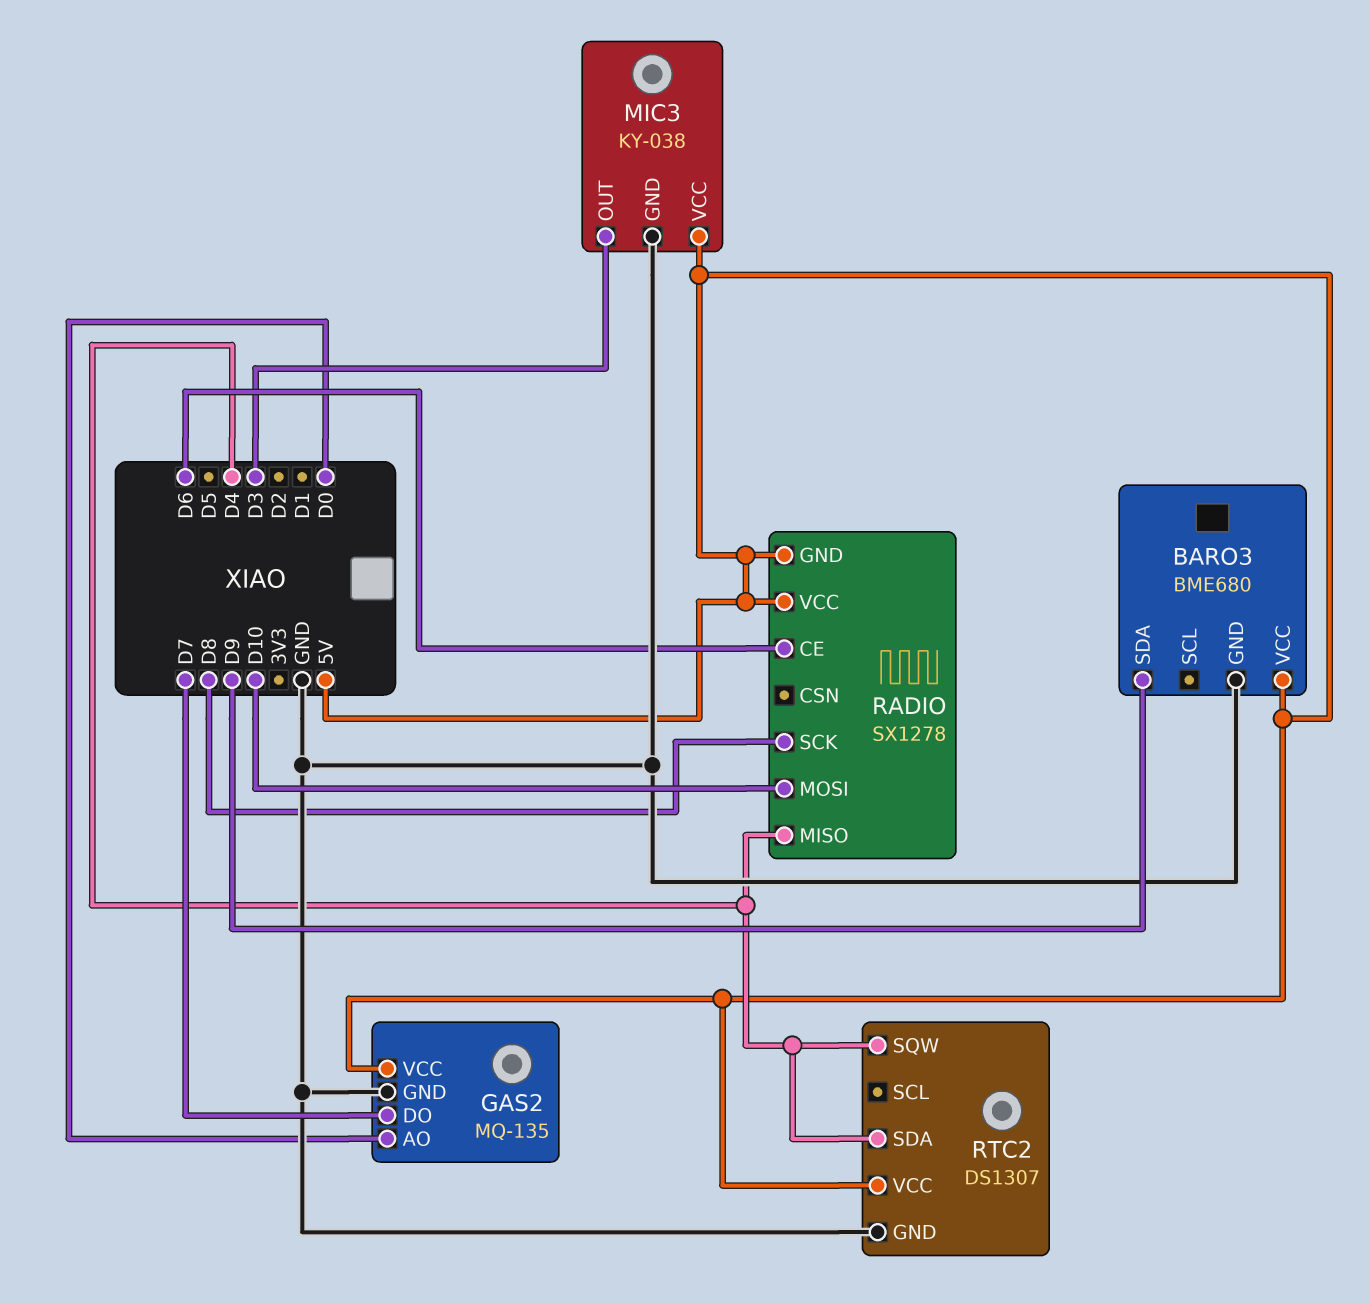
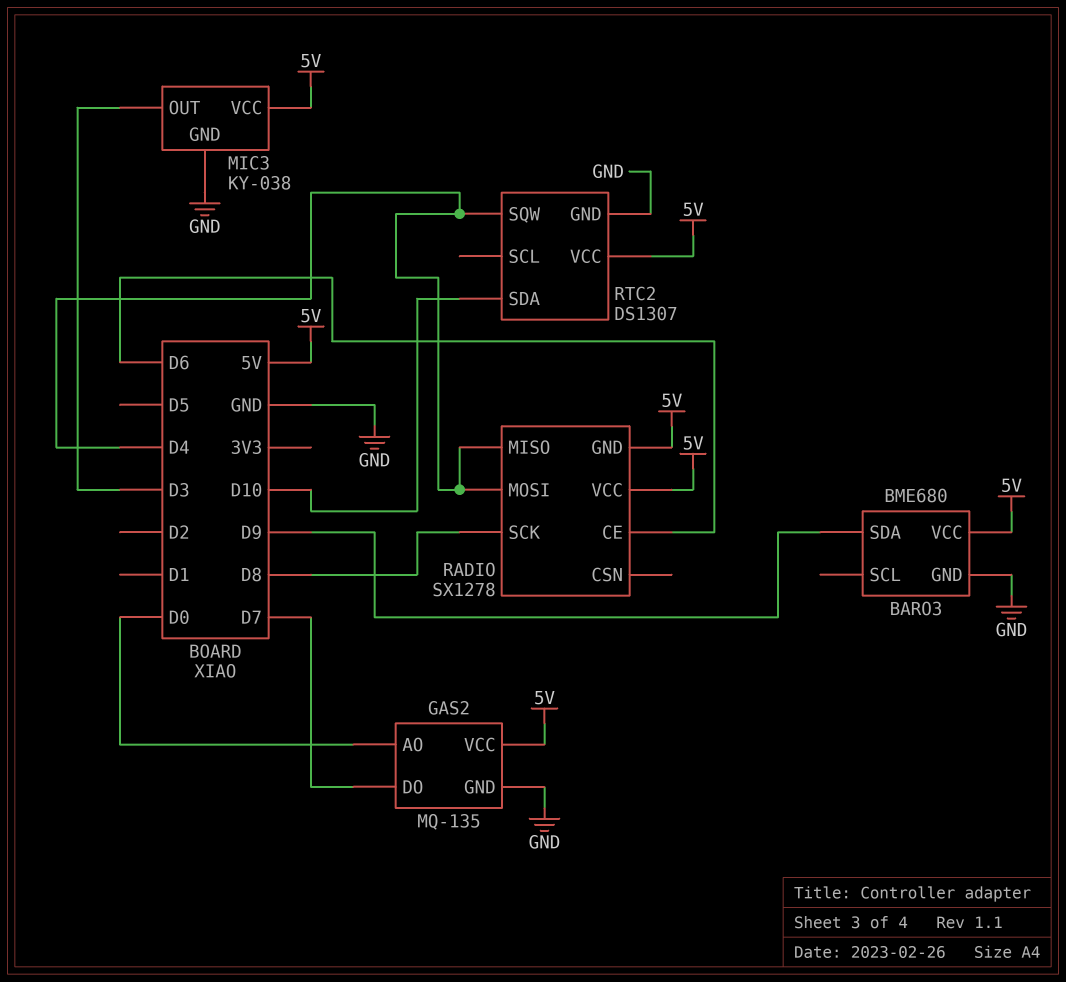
RADIO pin MOSI: D10 -> D4
RTC2 pin SDA: D4 -> D10

